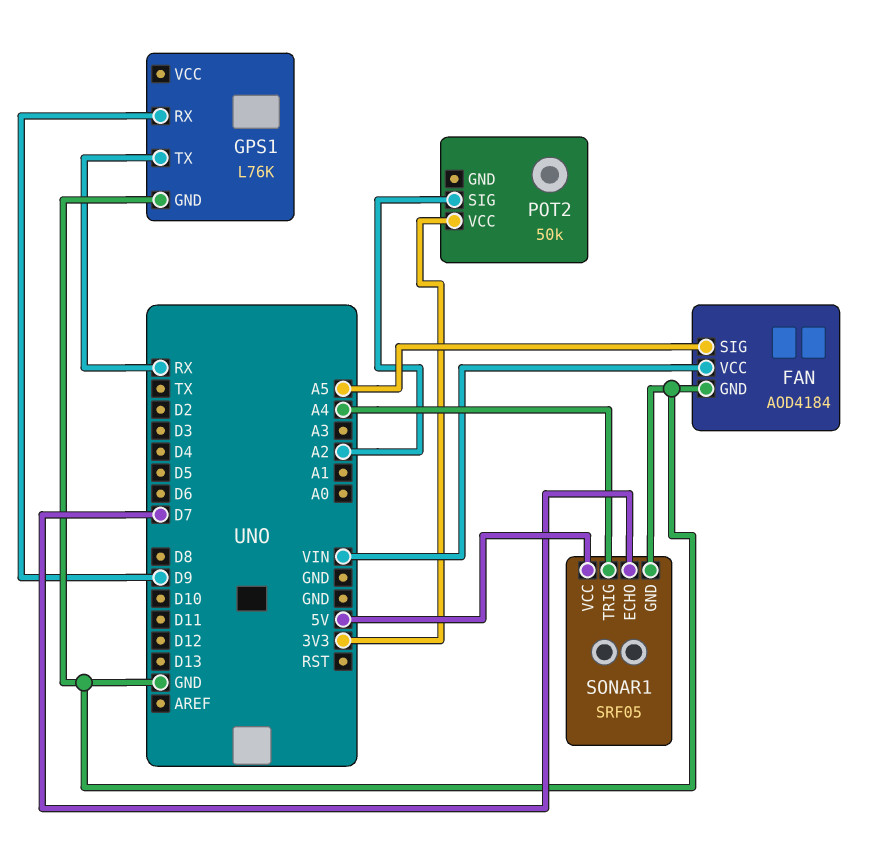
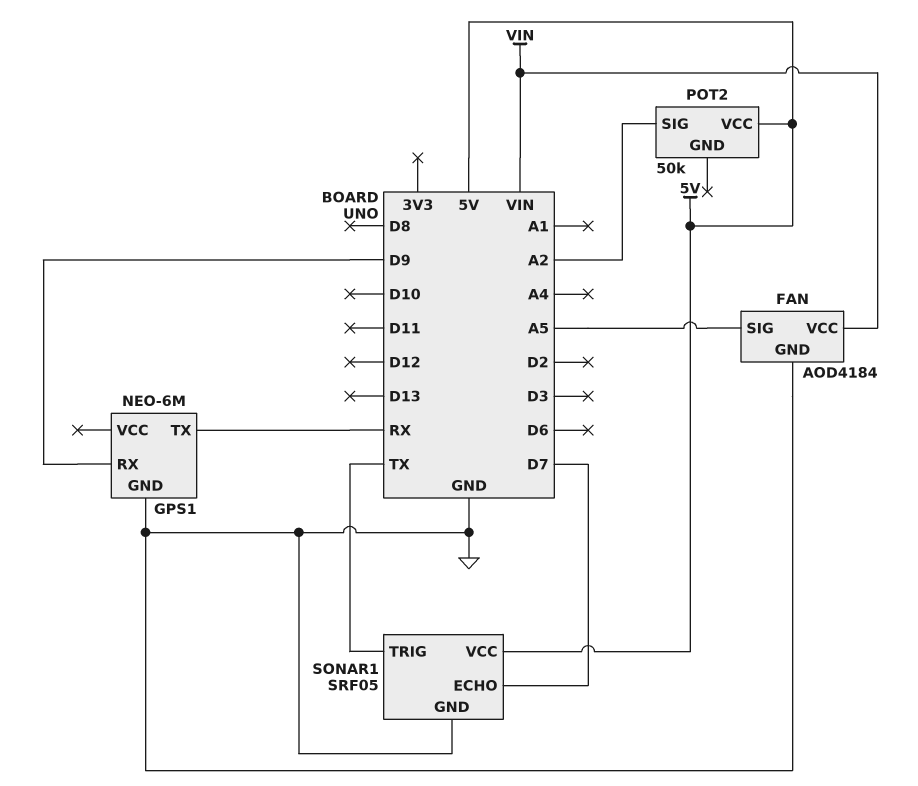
GPS1: L76K -> NEO-6M
POT2 pin VCC: 3V3 -> 5V
SONAR1 pin TRIG: A4 -> TX

